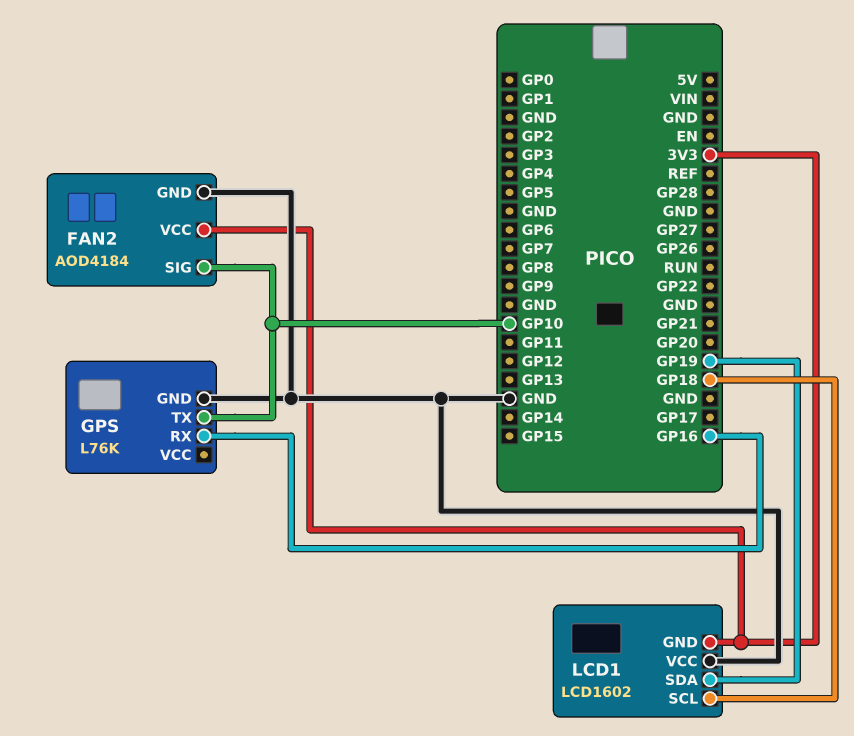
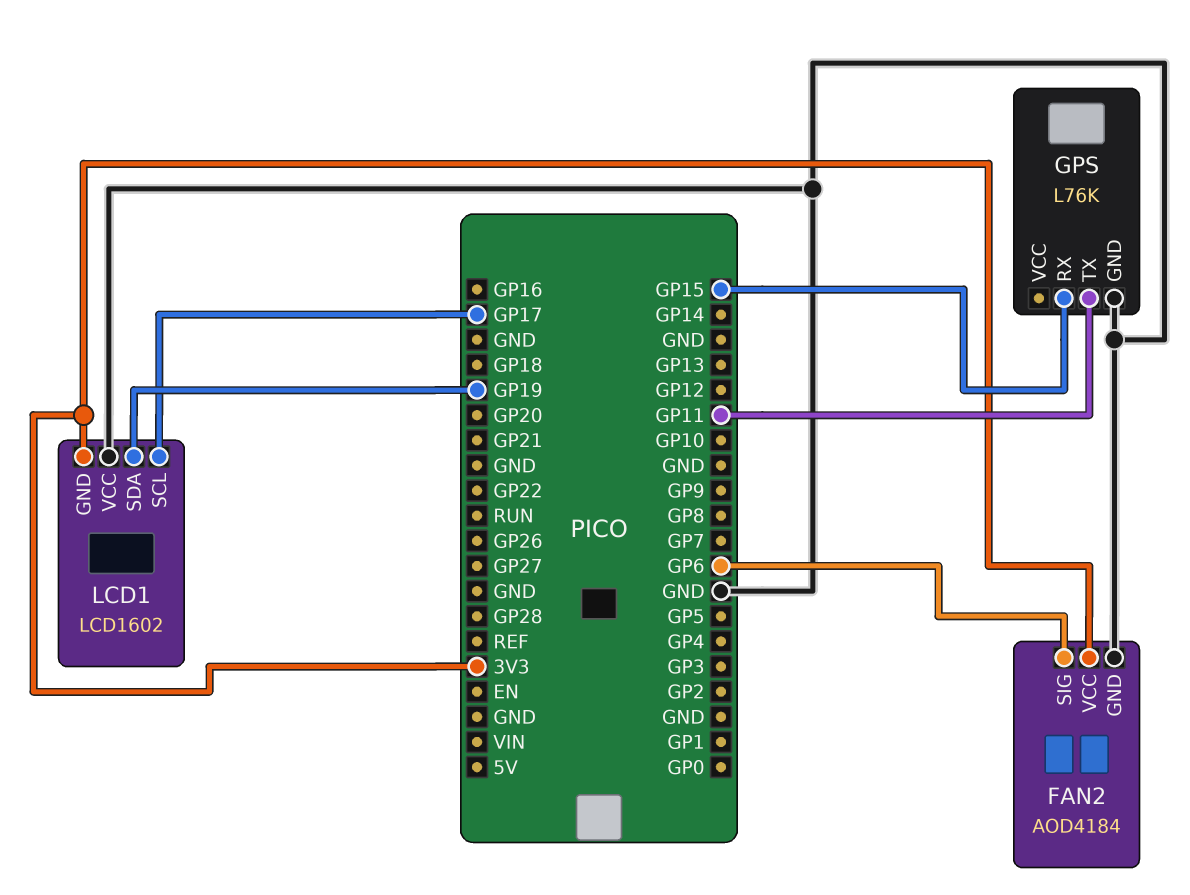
FAN2 pin SIG: GP10 -> GP6
GPS pin RX: GP16 -> GP15
GPS pin TX: GP10 -> GP11
LCD1 pin SCL: GP18 -> GP17

